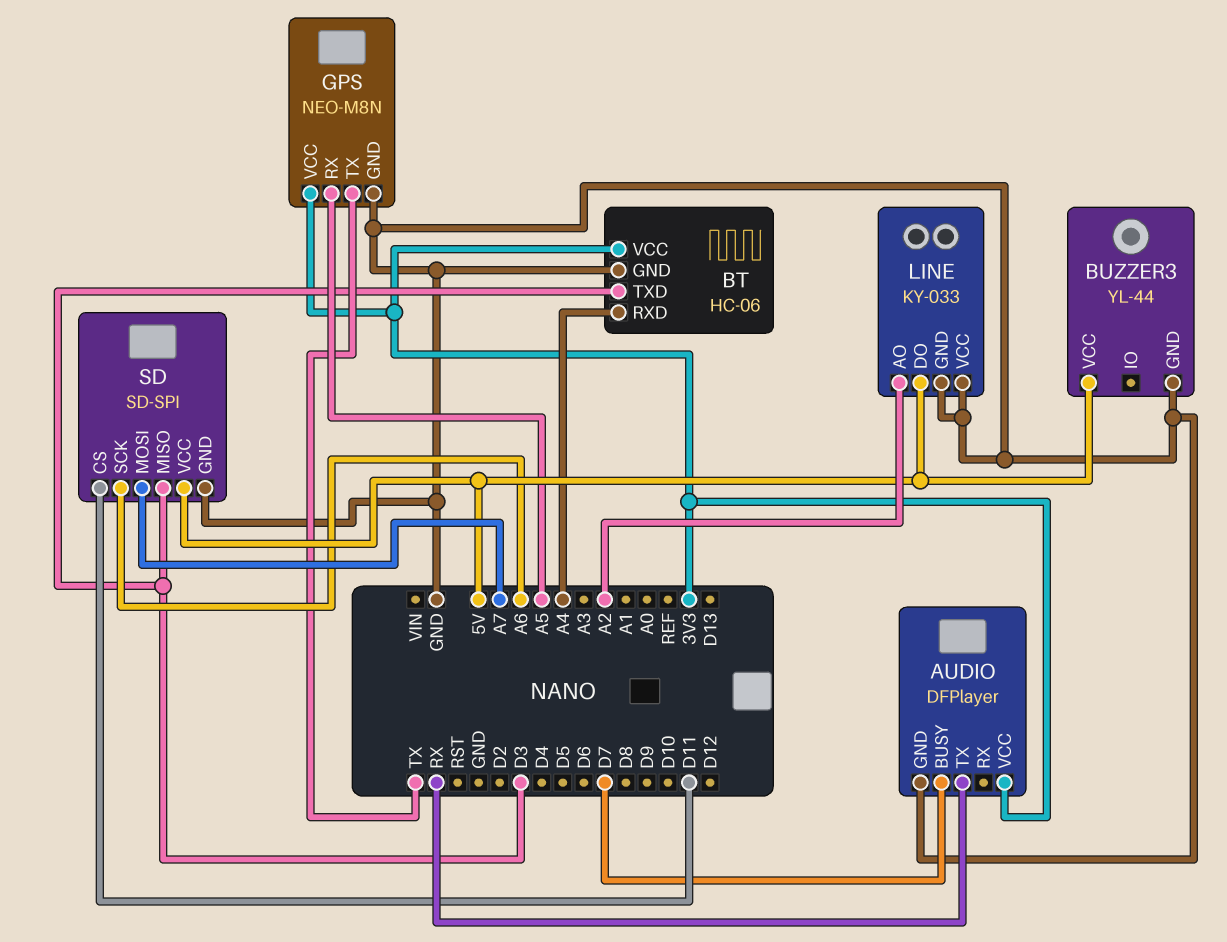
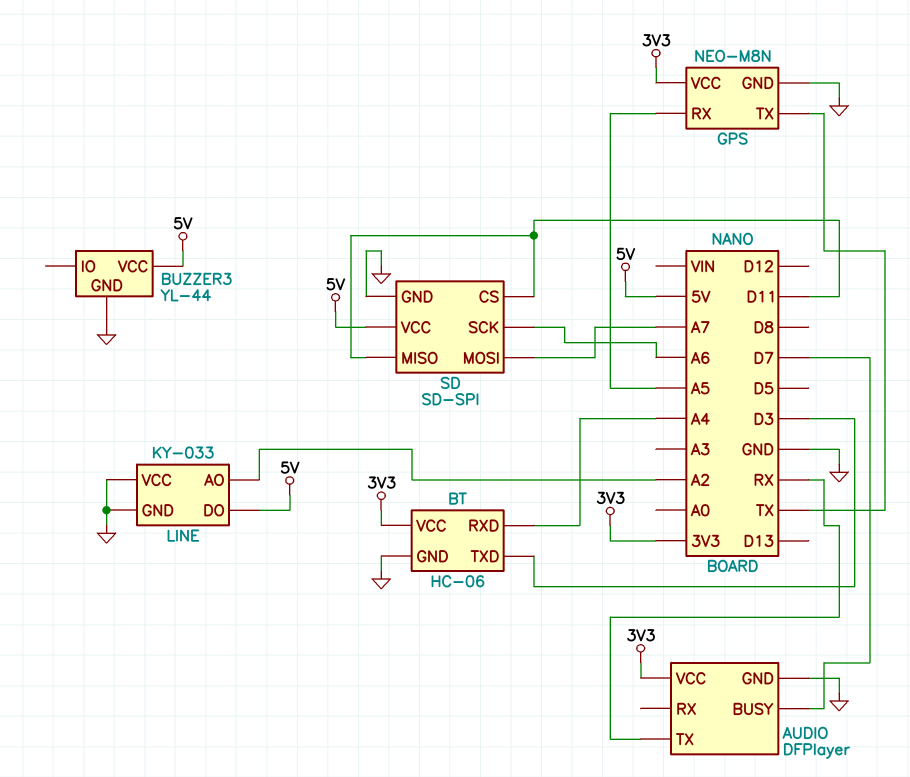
SD pin MISO: D3 -> D11

